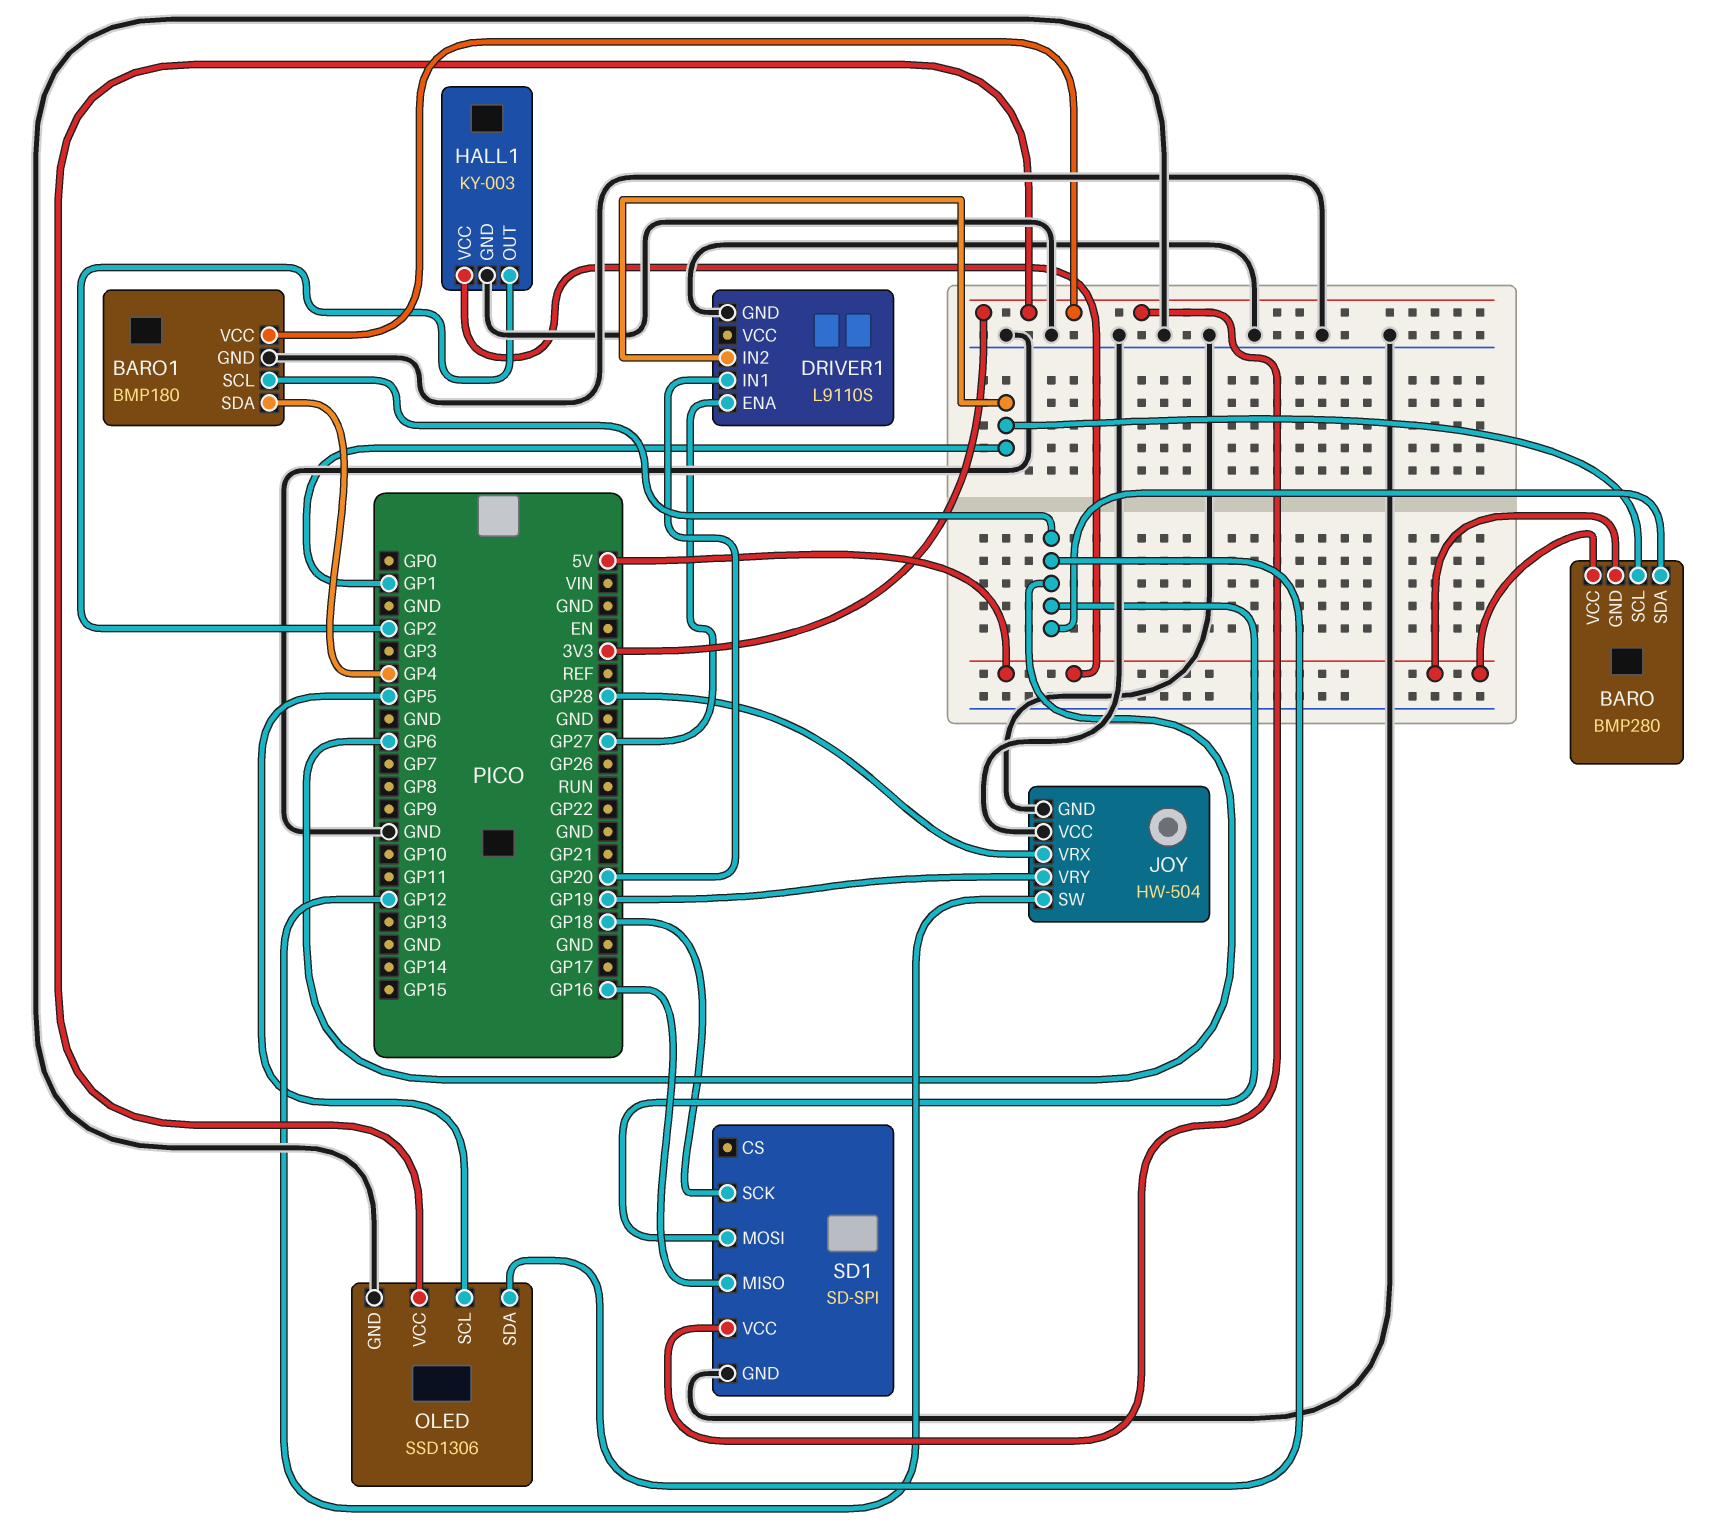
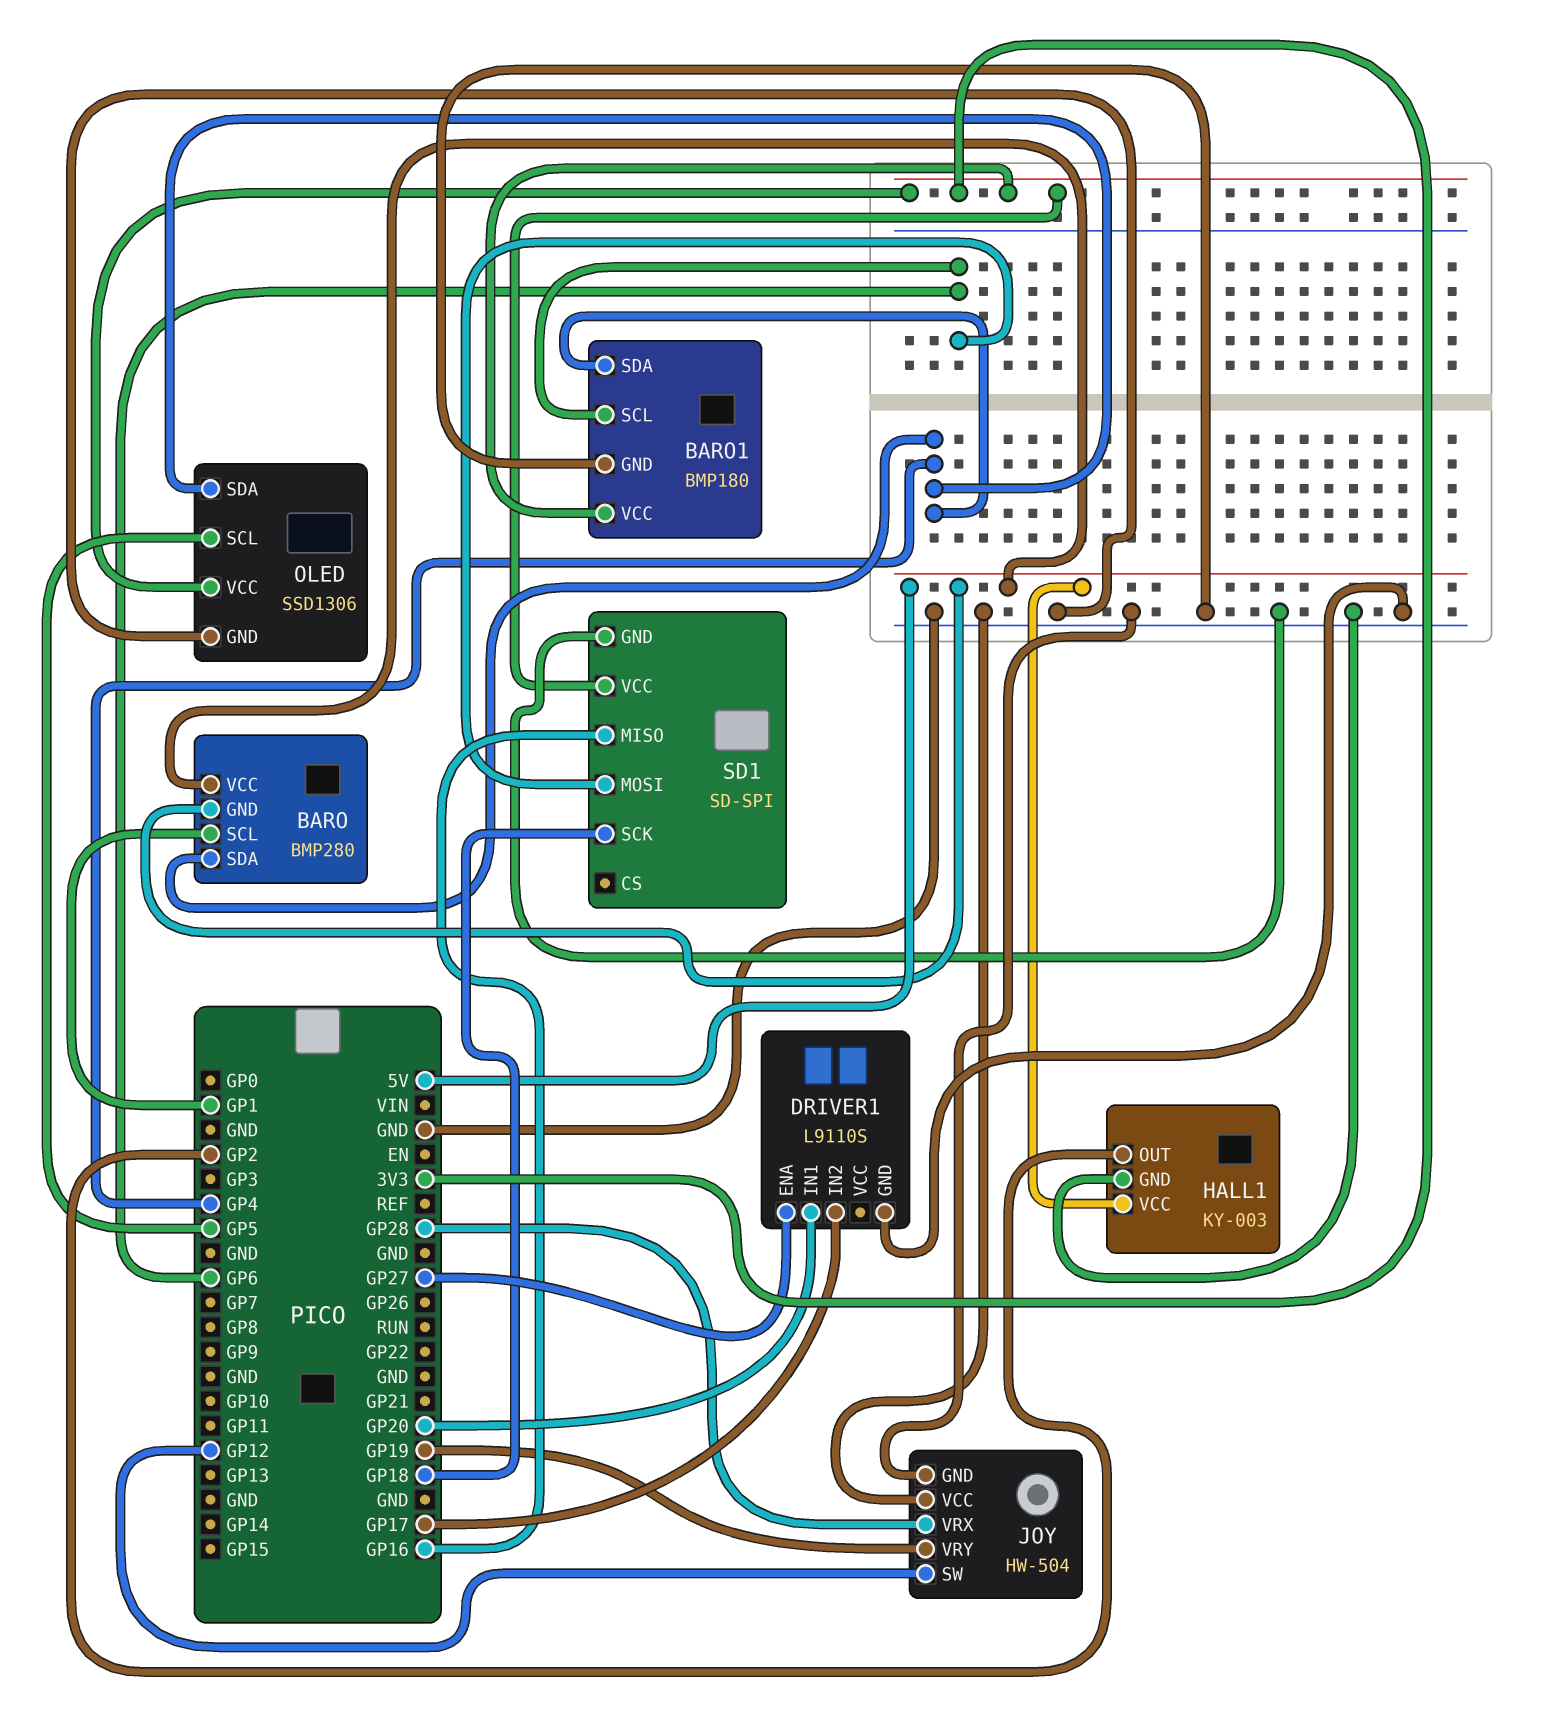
BARO pin SDA: GP6 -> GP4
DRIVER1 pin IN2: GP1 -> GP17
OLED pin SDA: GP6 -> GP4

